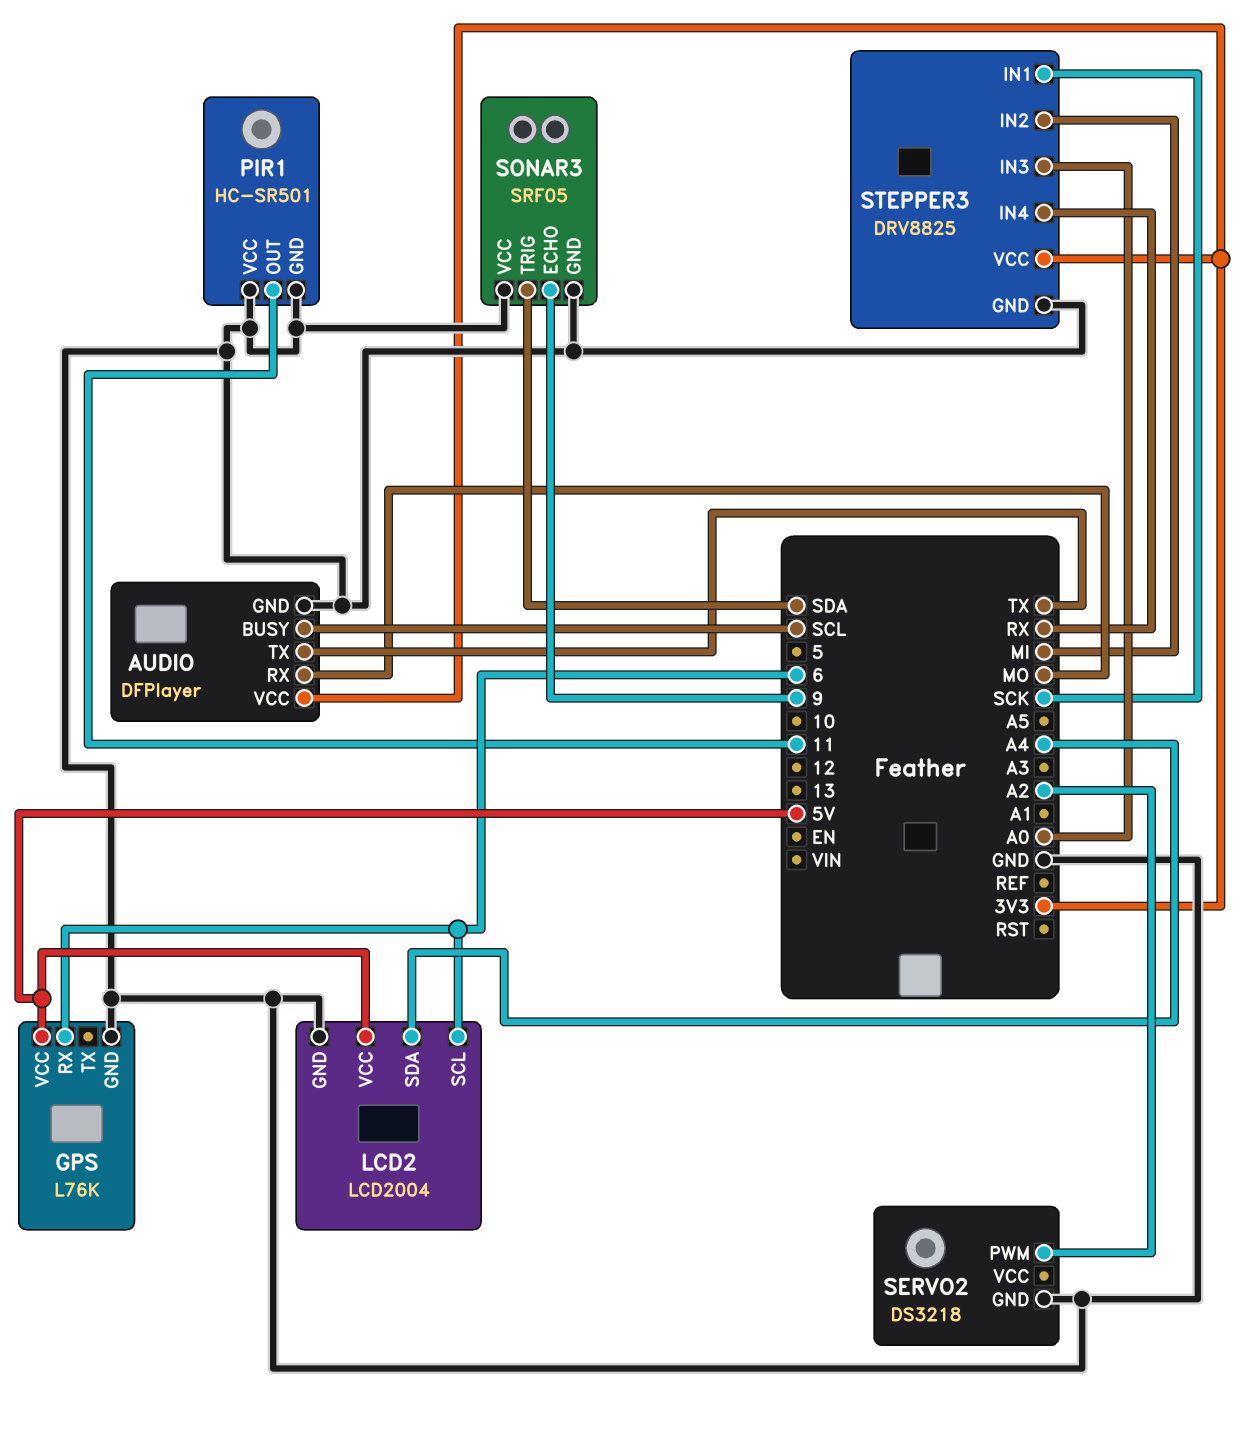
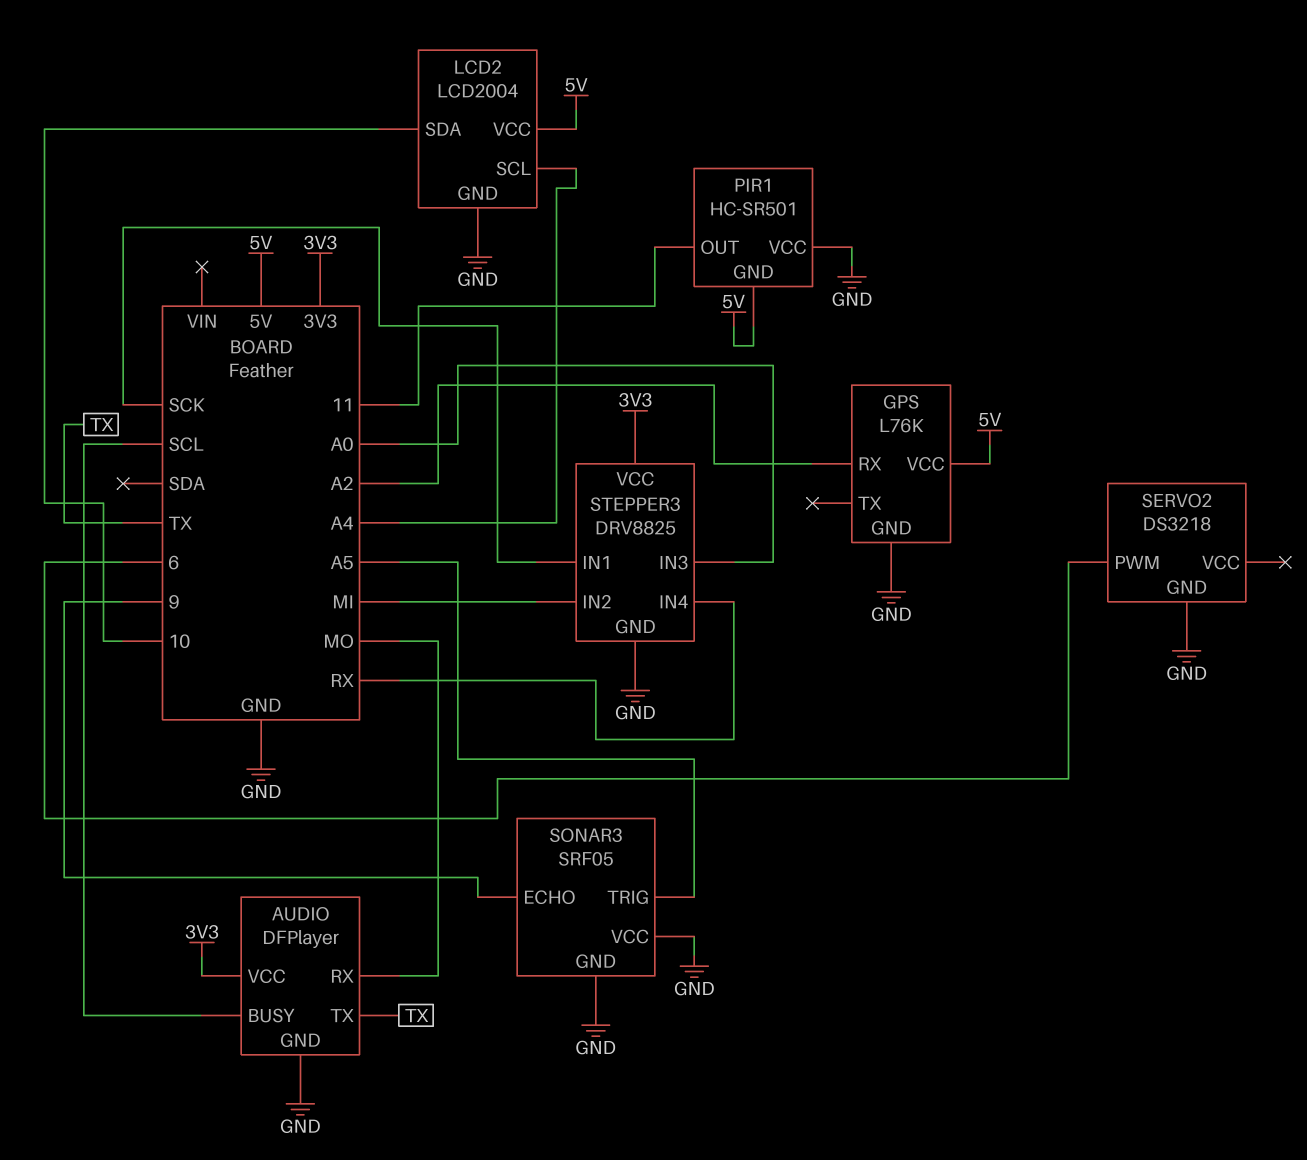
GPS pin RX: 6 -> A2
LCD2 pin SCL: 6 -> A4
LCD2 pin SDA: A4 -> 10
PIR1 pin GND: GND -> 5V
SERVO2 pin PWM: A2 -> 6
SONAR3 pin TRIG: SDA -> A5

